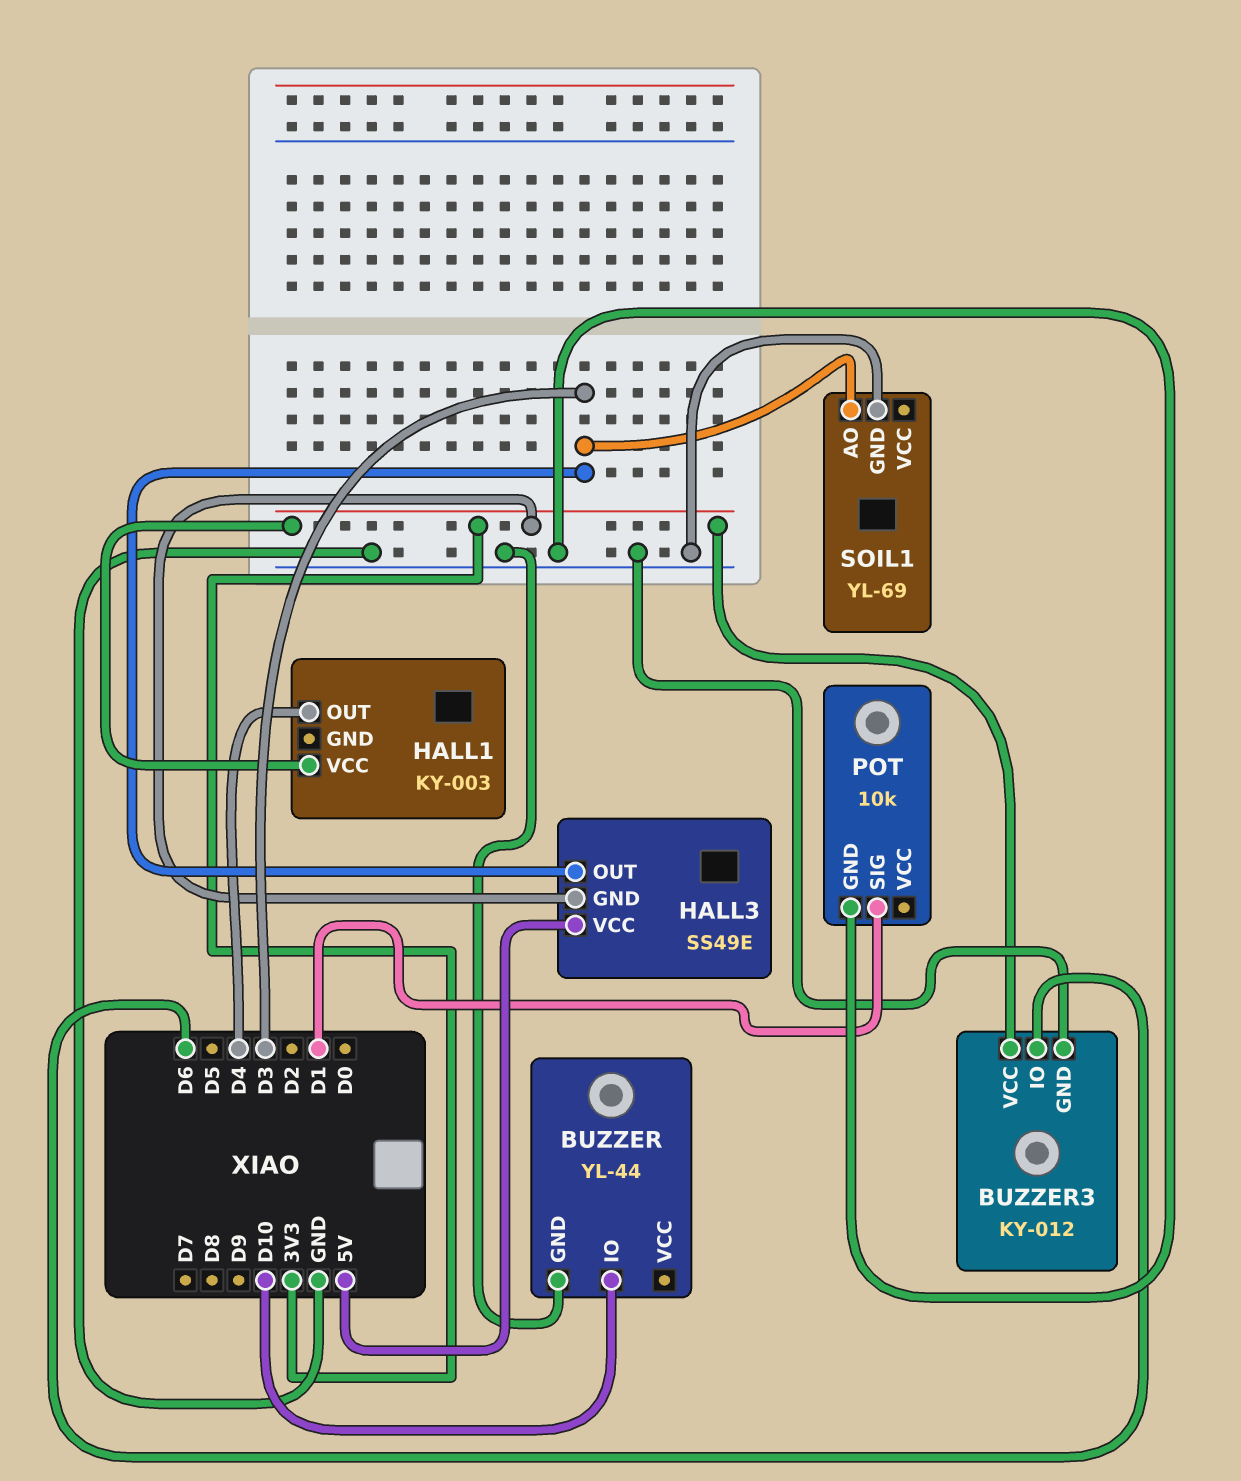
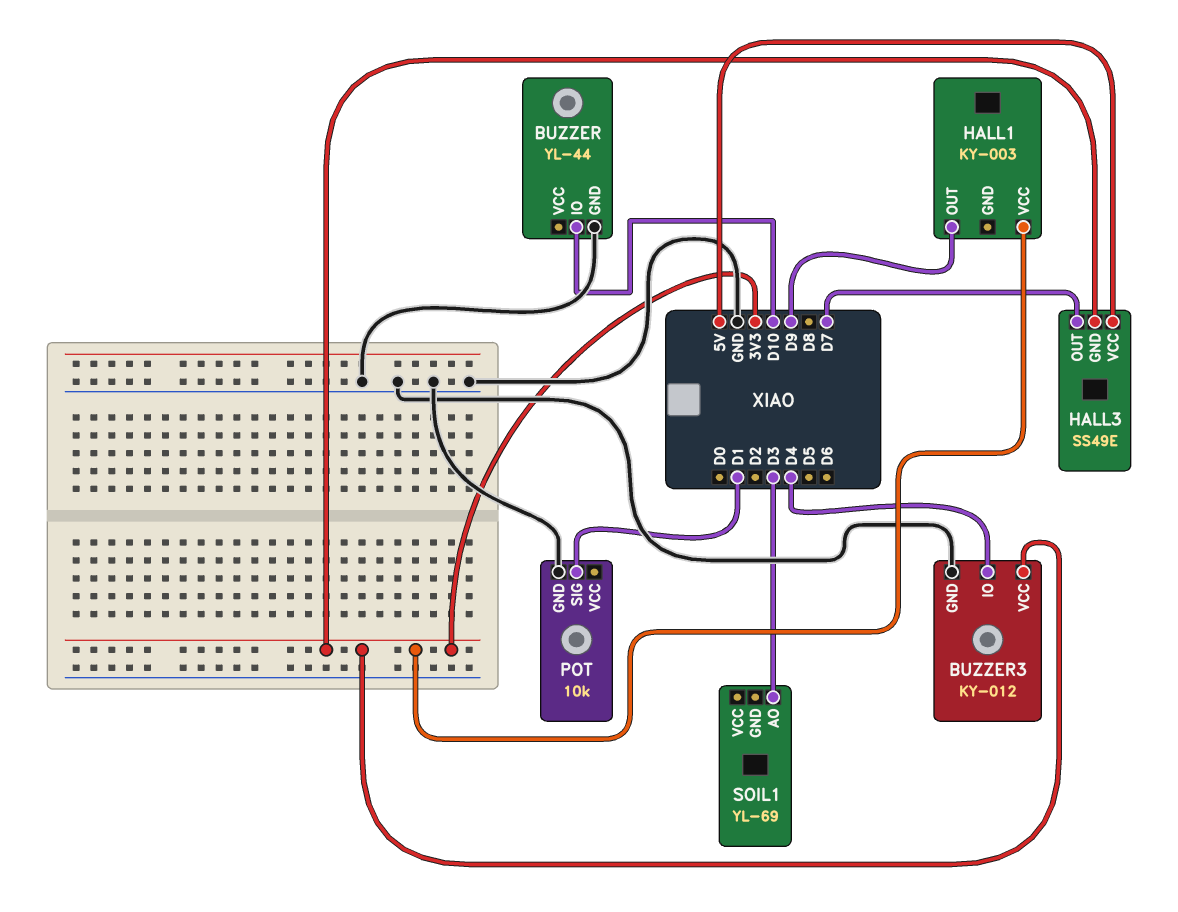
BUZZER3 pin IO: D6 -> D4
HALL1 pin OUT: D4 -> D9
HALL3 pin OUT: D3 -> D7
SOIL1 pin GND: GND -> none

